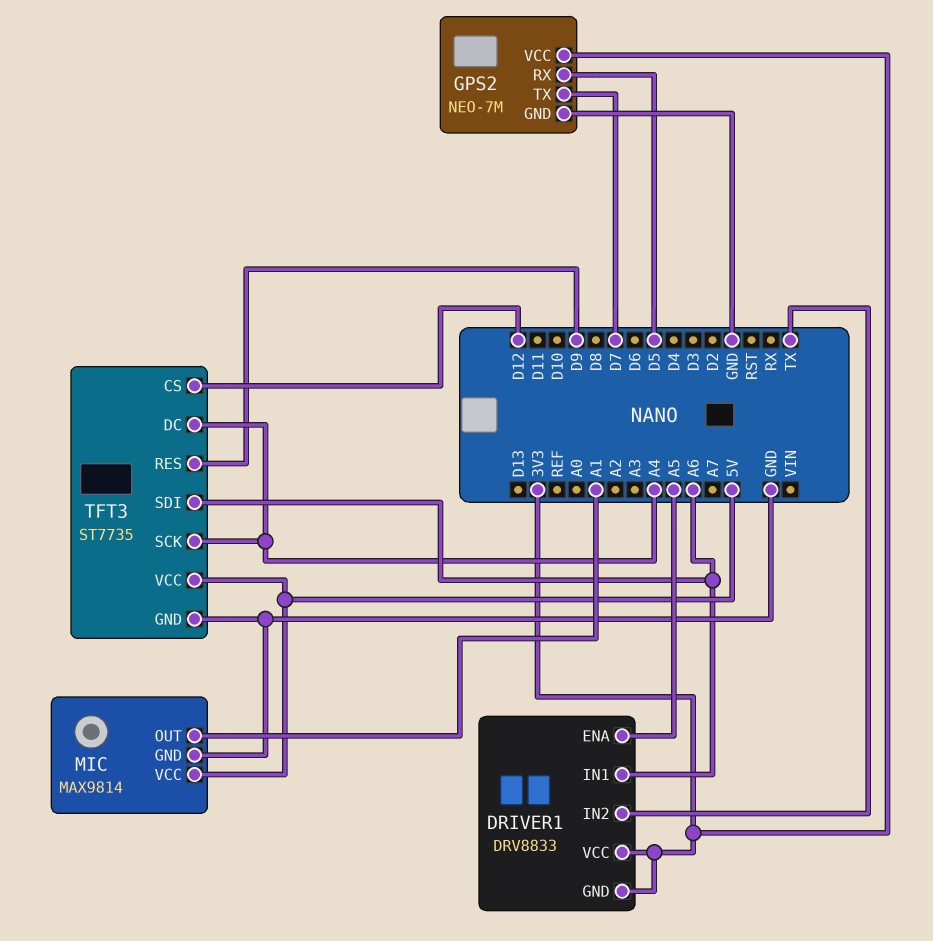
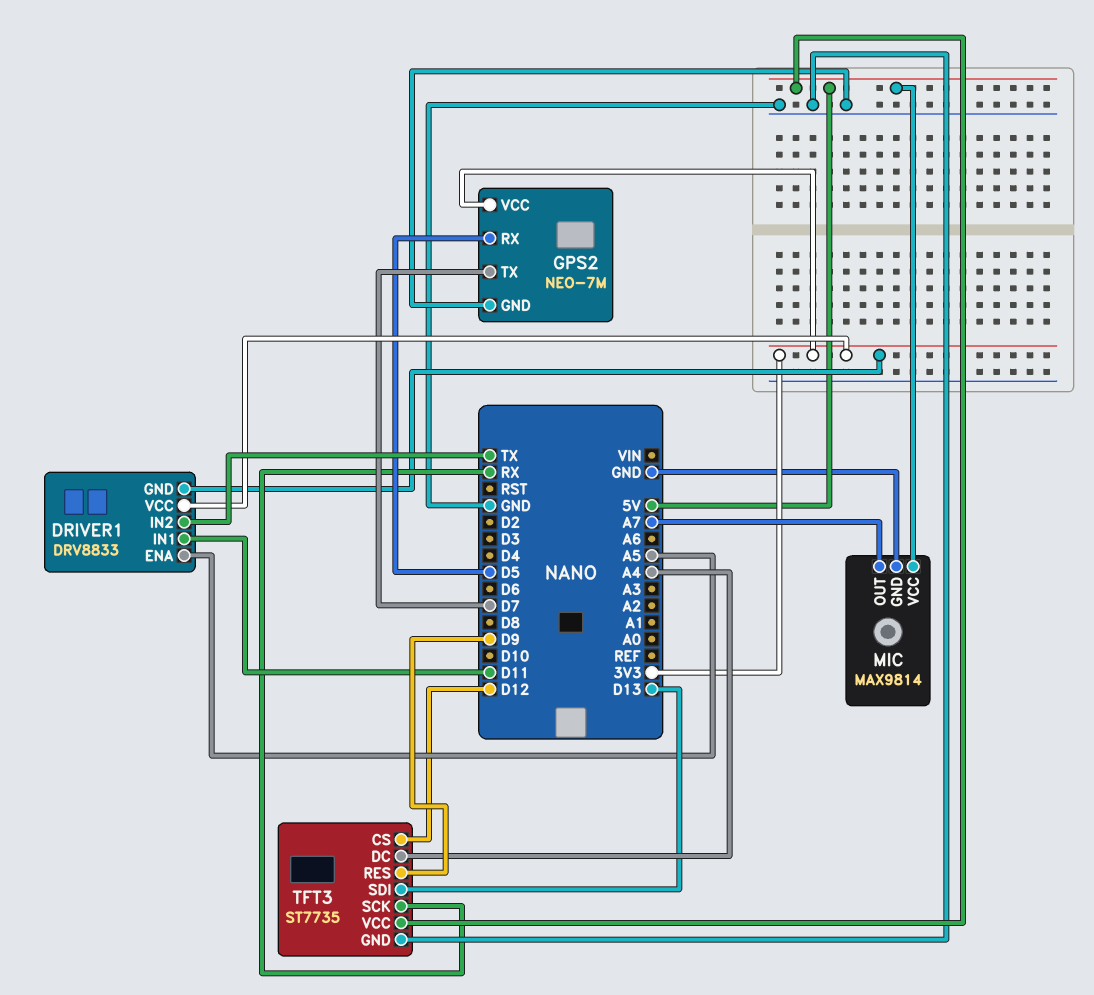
DRIVER1 pin IN1: A6 -> D11
MIC pin OUT: A1 -> A7
TFT3 pin SCK: A4 -> RX
TFT3 pin SDI: A6 -> D13

